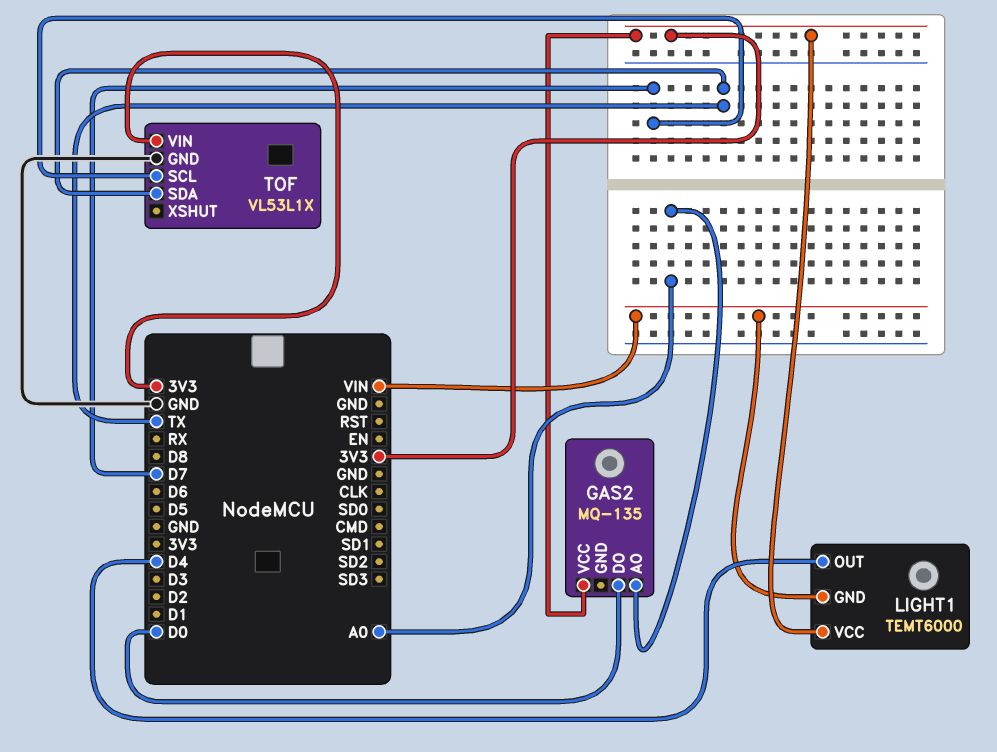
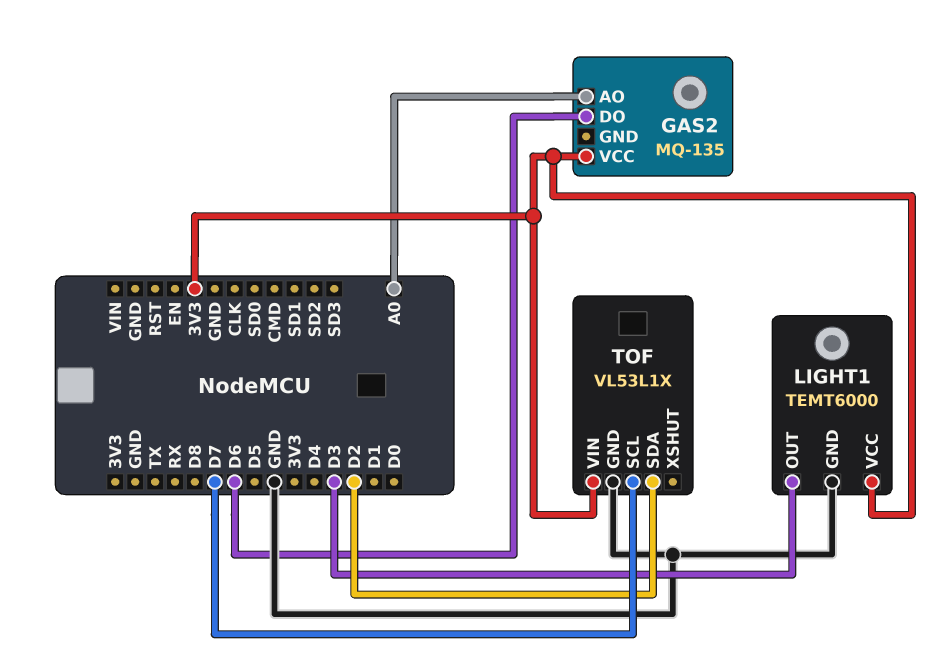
GAS2 pin DO: D0 -> D6
LIGHT1 pin GND: VIN -> GND
LIGHT1 pin OUT: D4 -> D3
TOF pin SDA: TX -> D2

